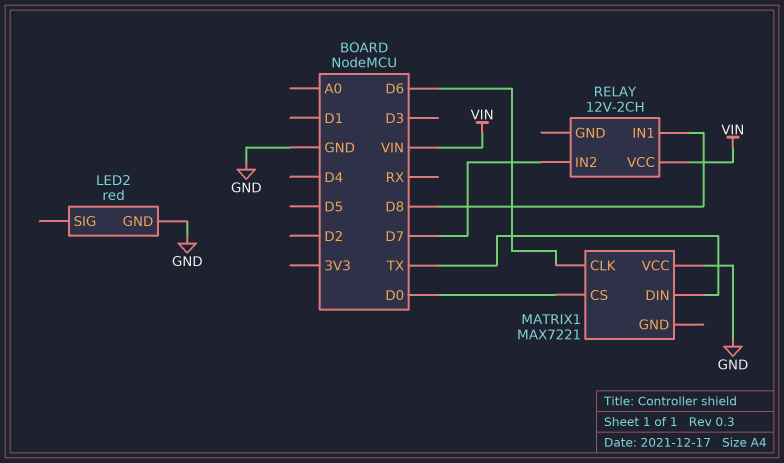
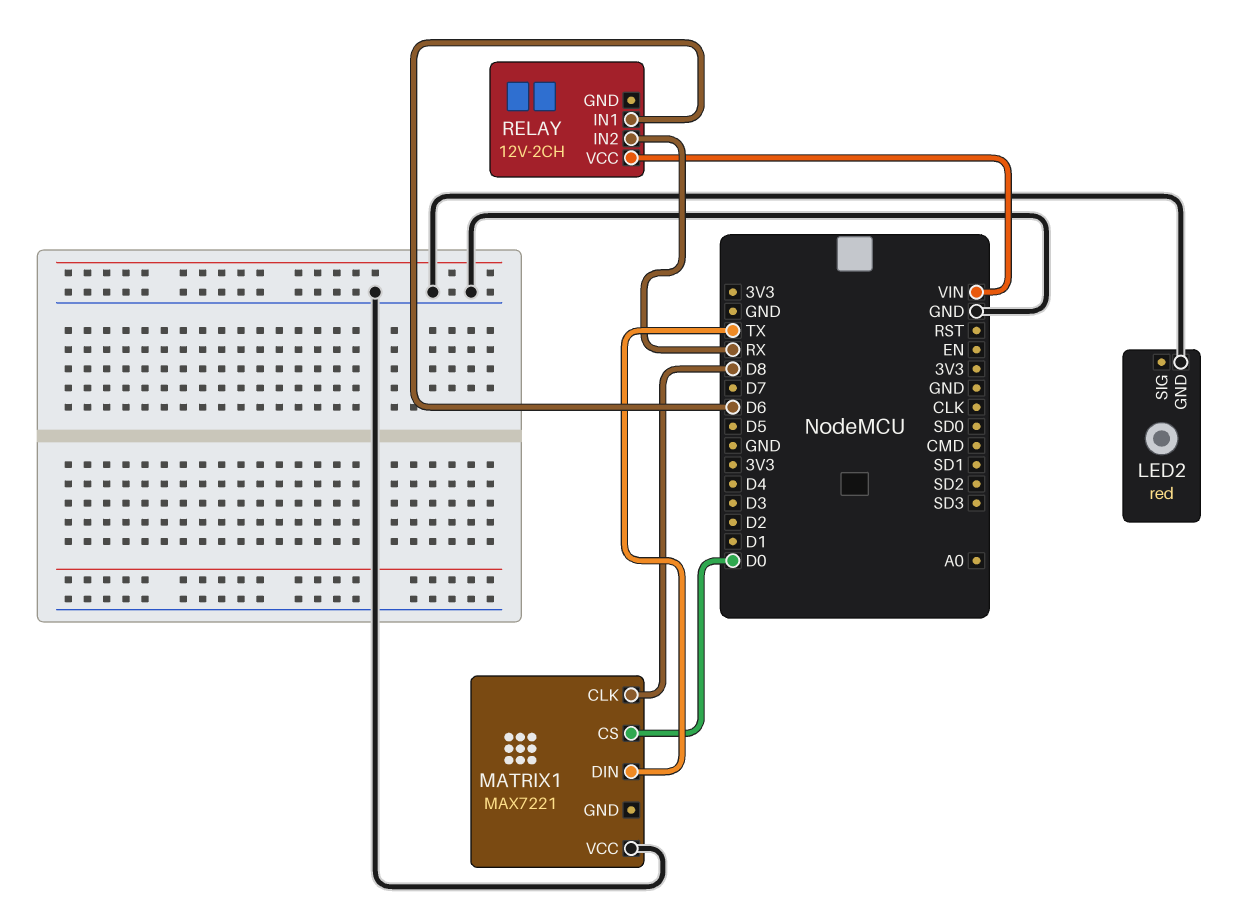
MATRIX1 pin CLK: D6 -> D8
RELAY pin IN1: D8 -> D6
RELAY pin IN2: D7 -> RX

